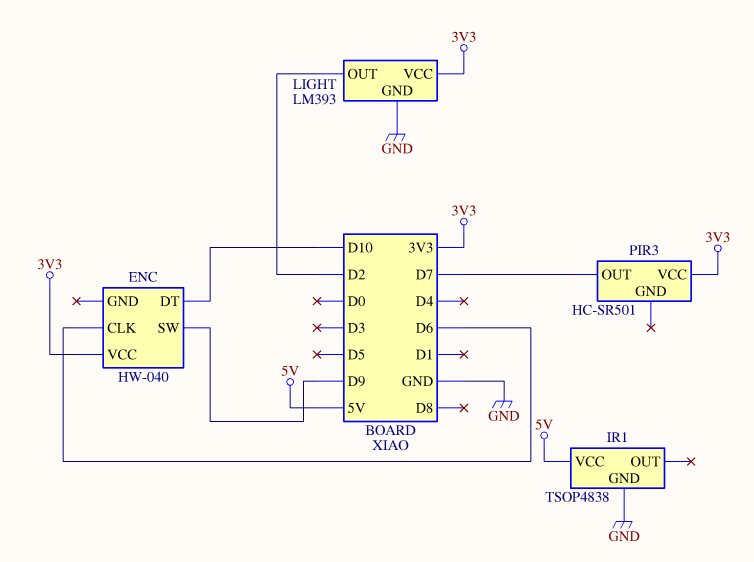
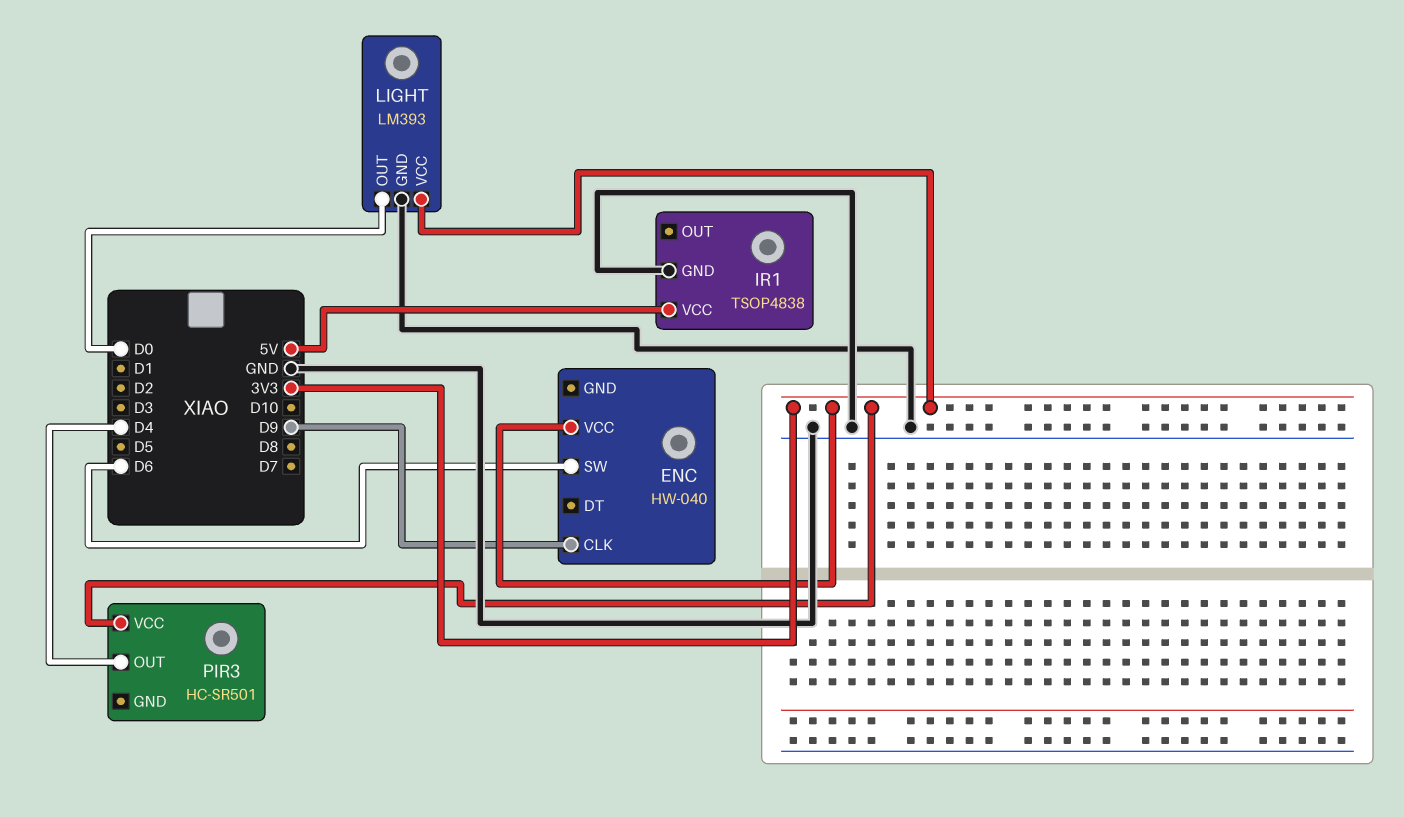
ENC pin CLK: D6 -> D9
ENC pin DT: D10 -> none
ENC pin SW: D9 -> D6
LIGHT pin OUT: D2 -> D0
PIR3 pin OUT: D7 -> D4

